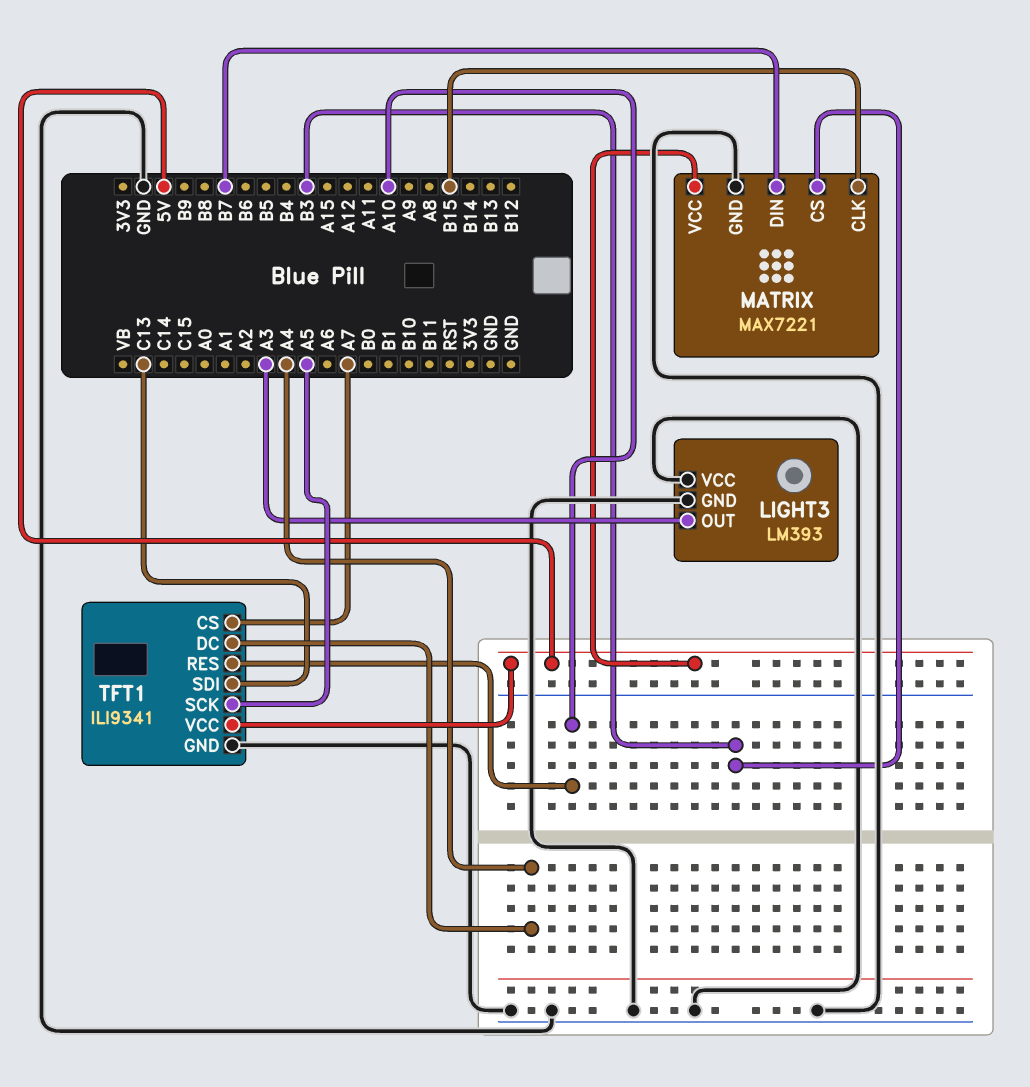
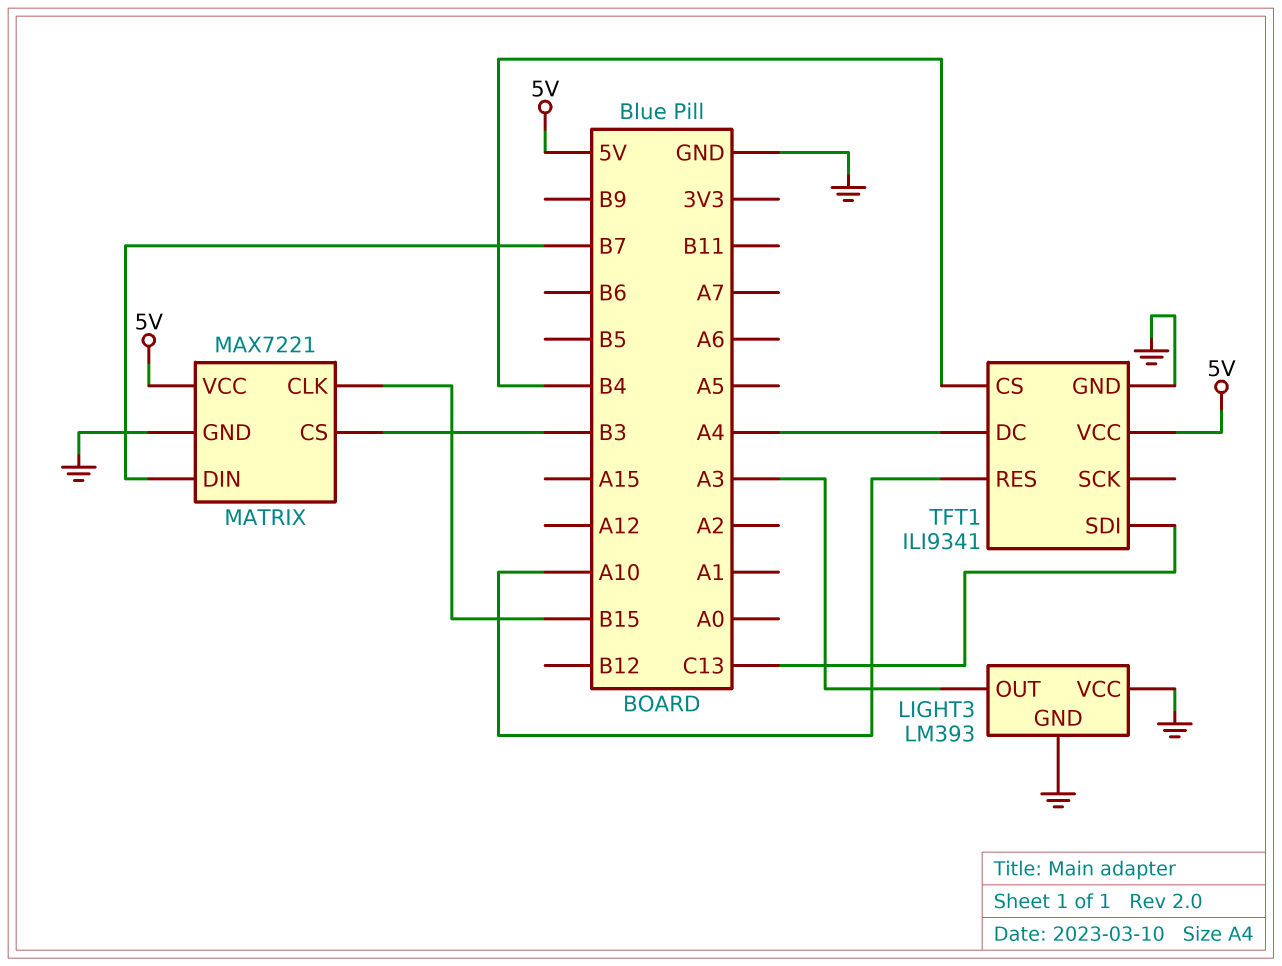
TFT1 pin CS: A7 -> B4
TFT1 pin SCK: A5 -> none

